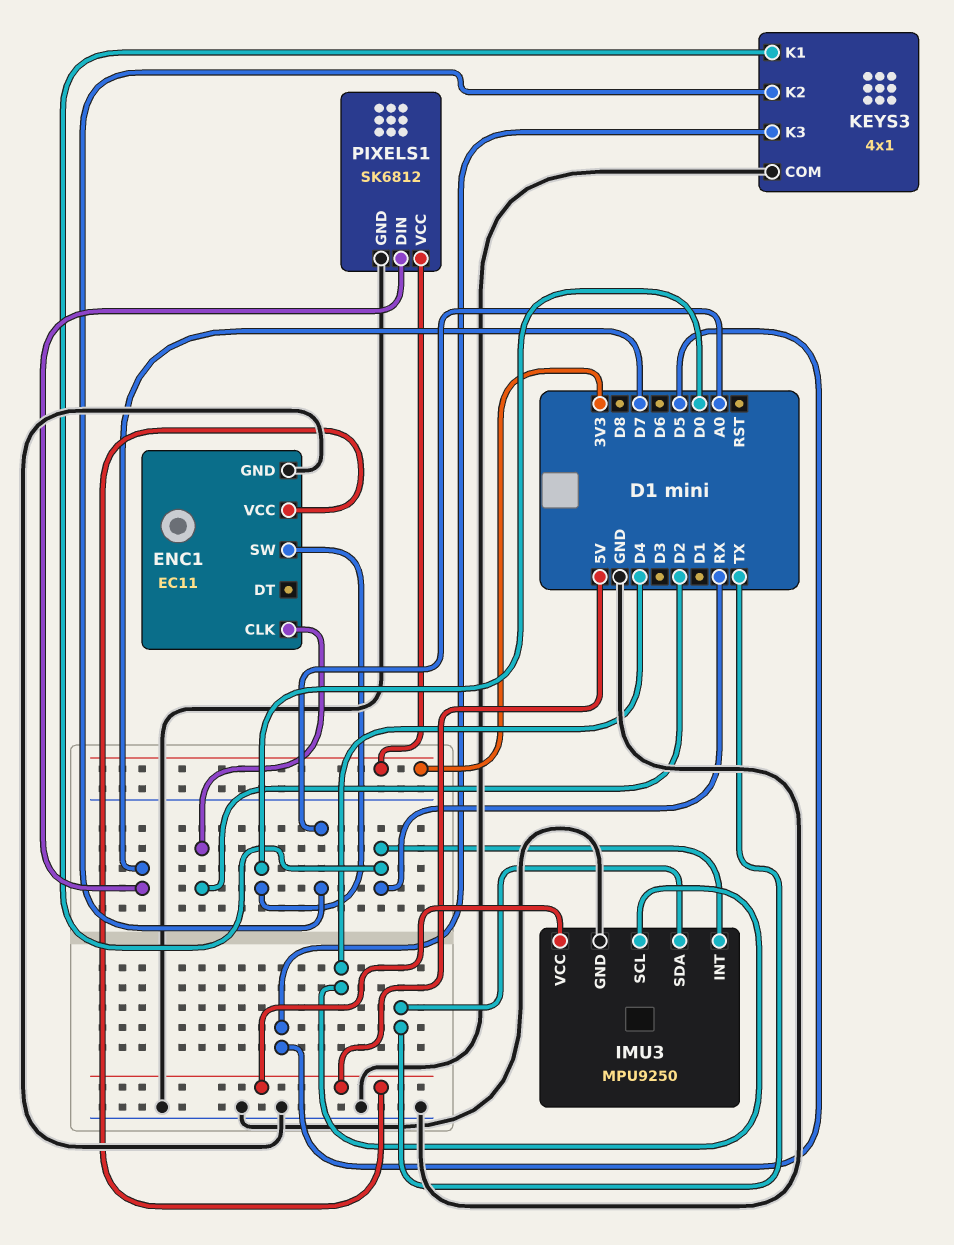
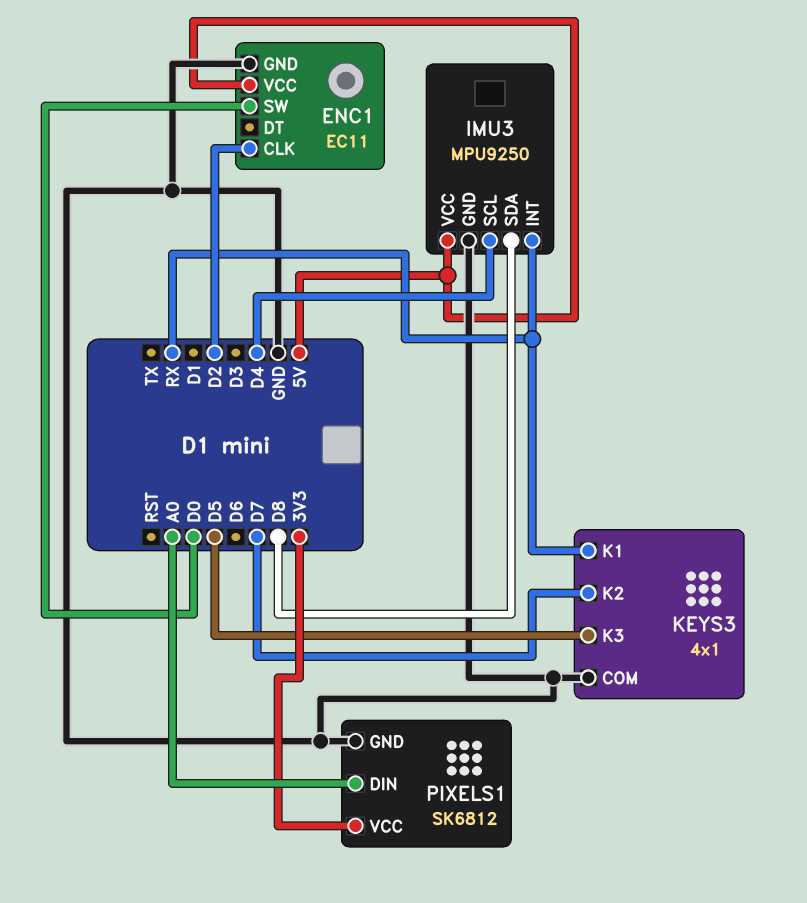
IMU3 pin SDA: TX -> D8
KEYS3 pin K2: A0 -> D7
PIXELS1 pin DIN: D7 -> A0

